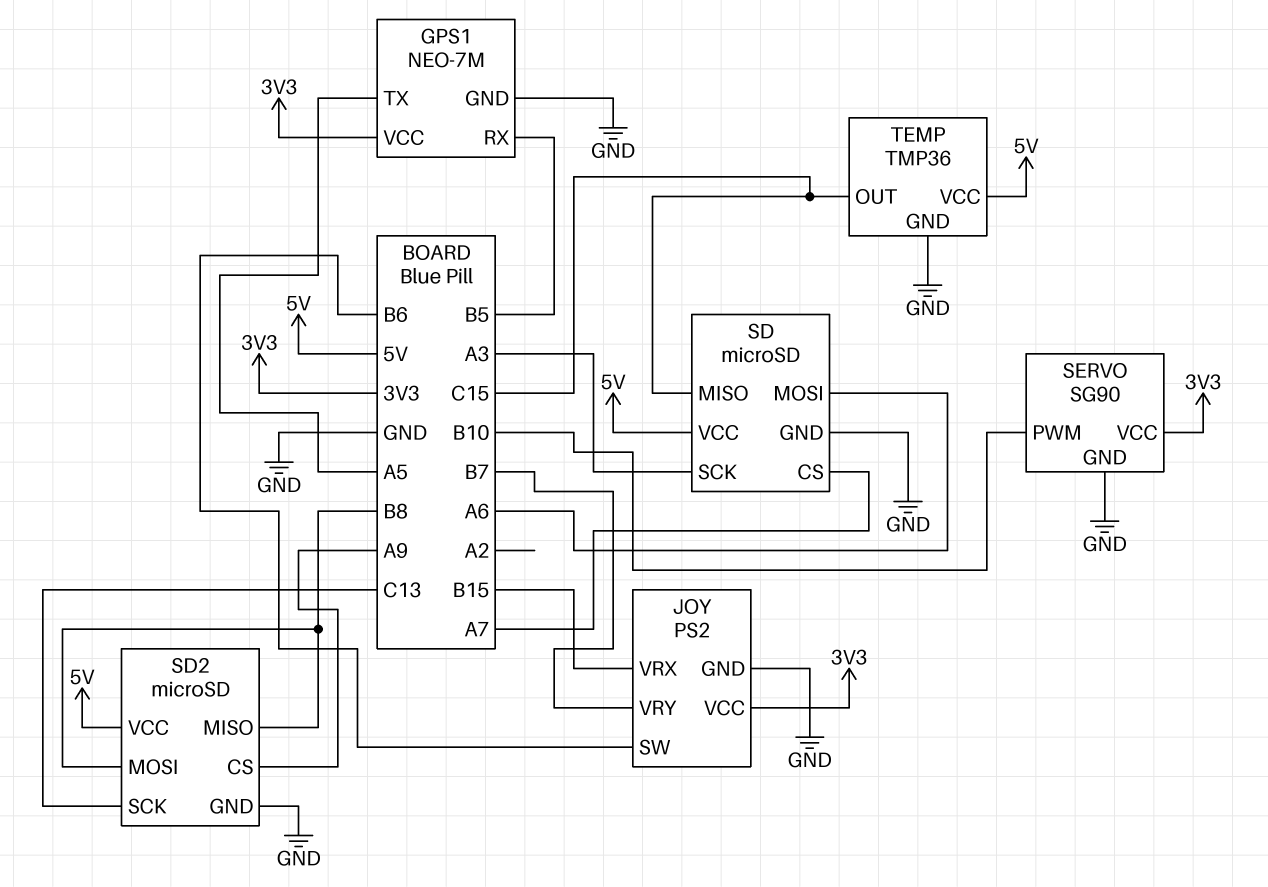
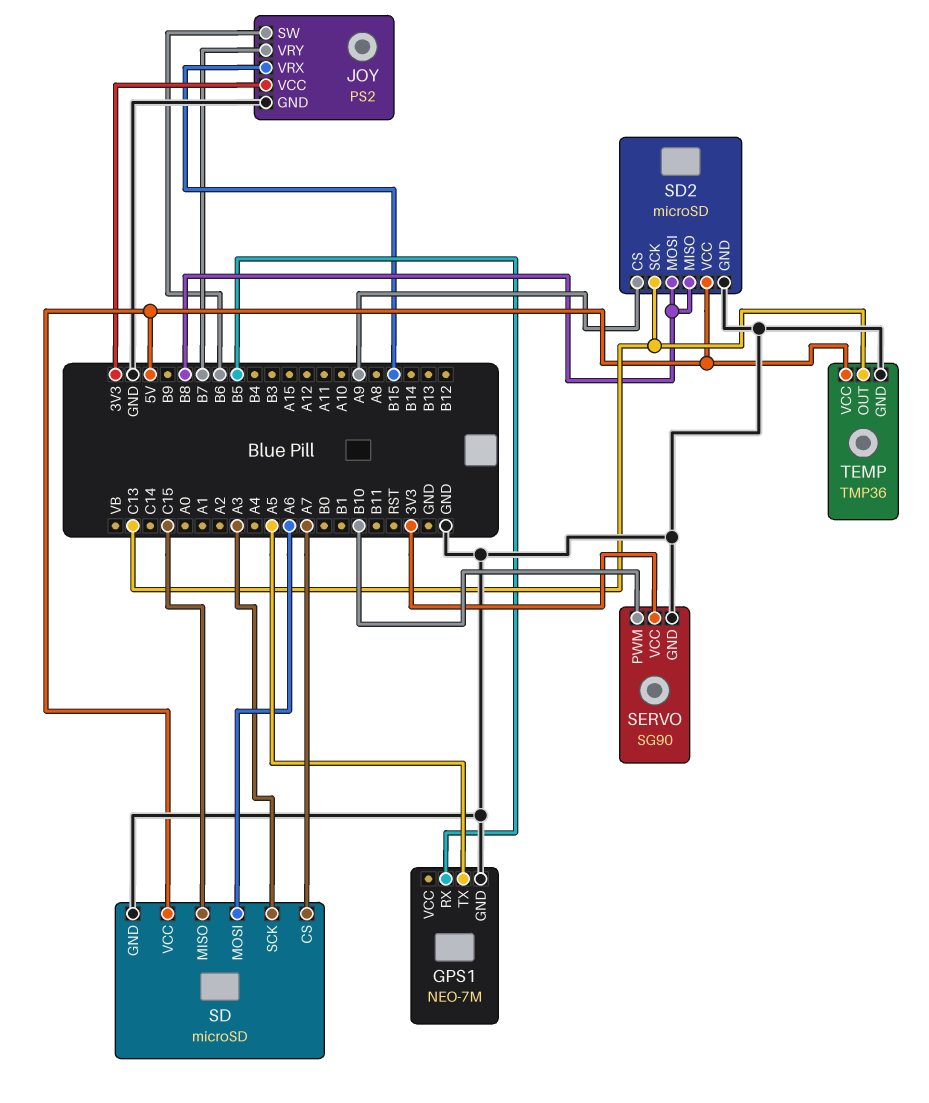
GPS1 pin VCC: 3V3 -> none
TEMP pin OUT: C15 -> C13

